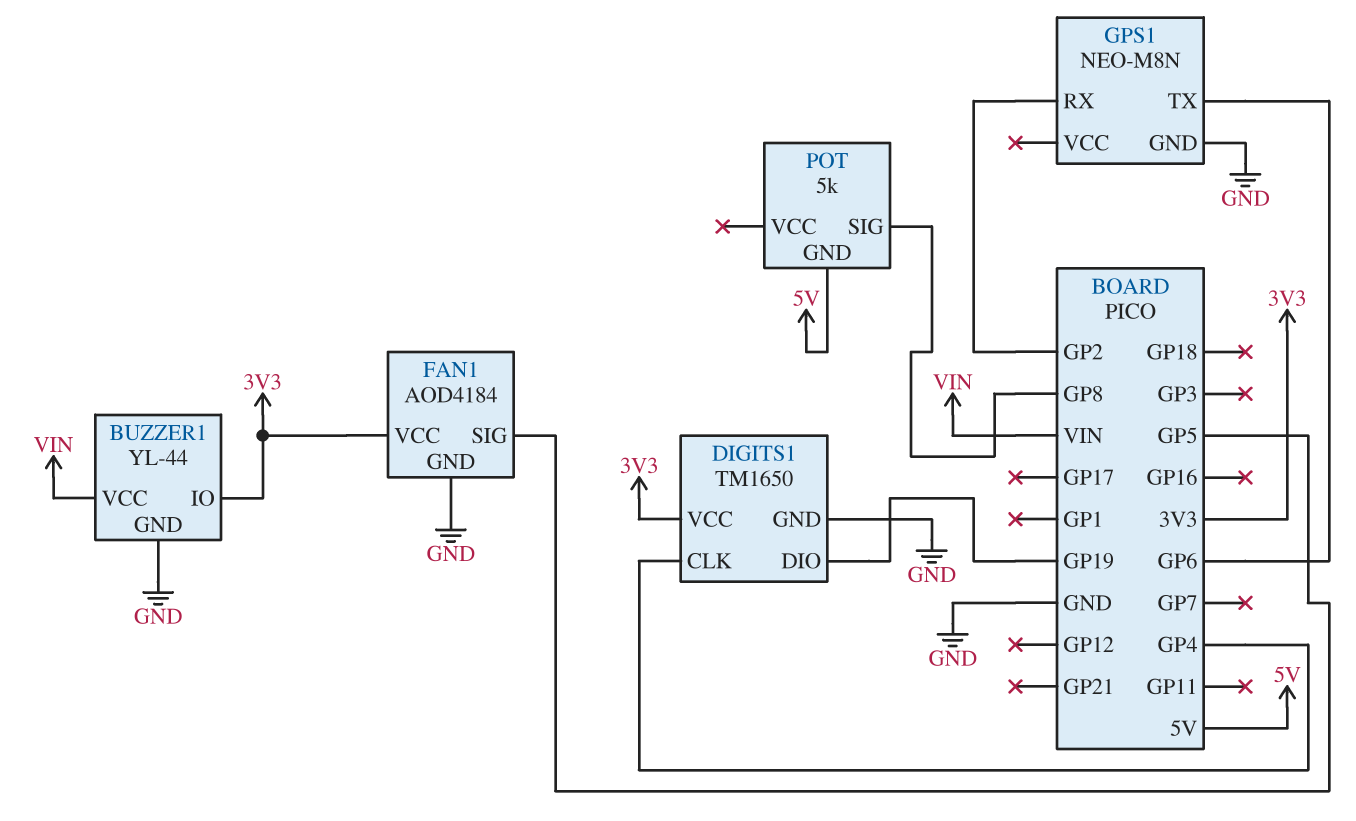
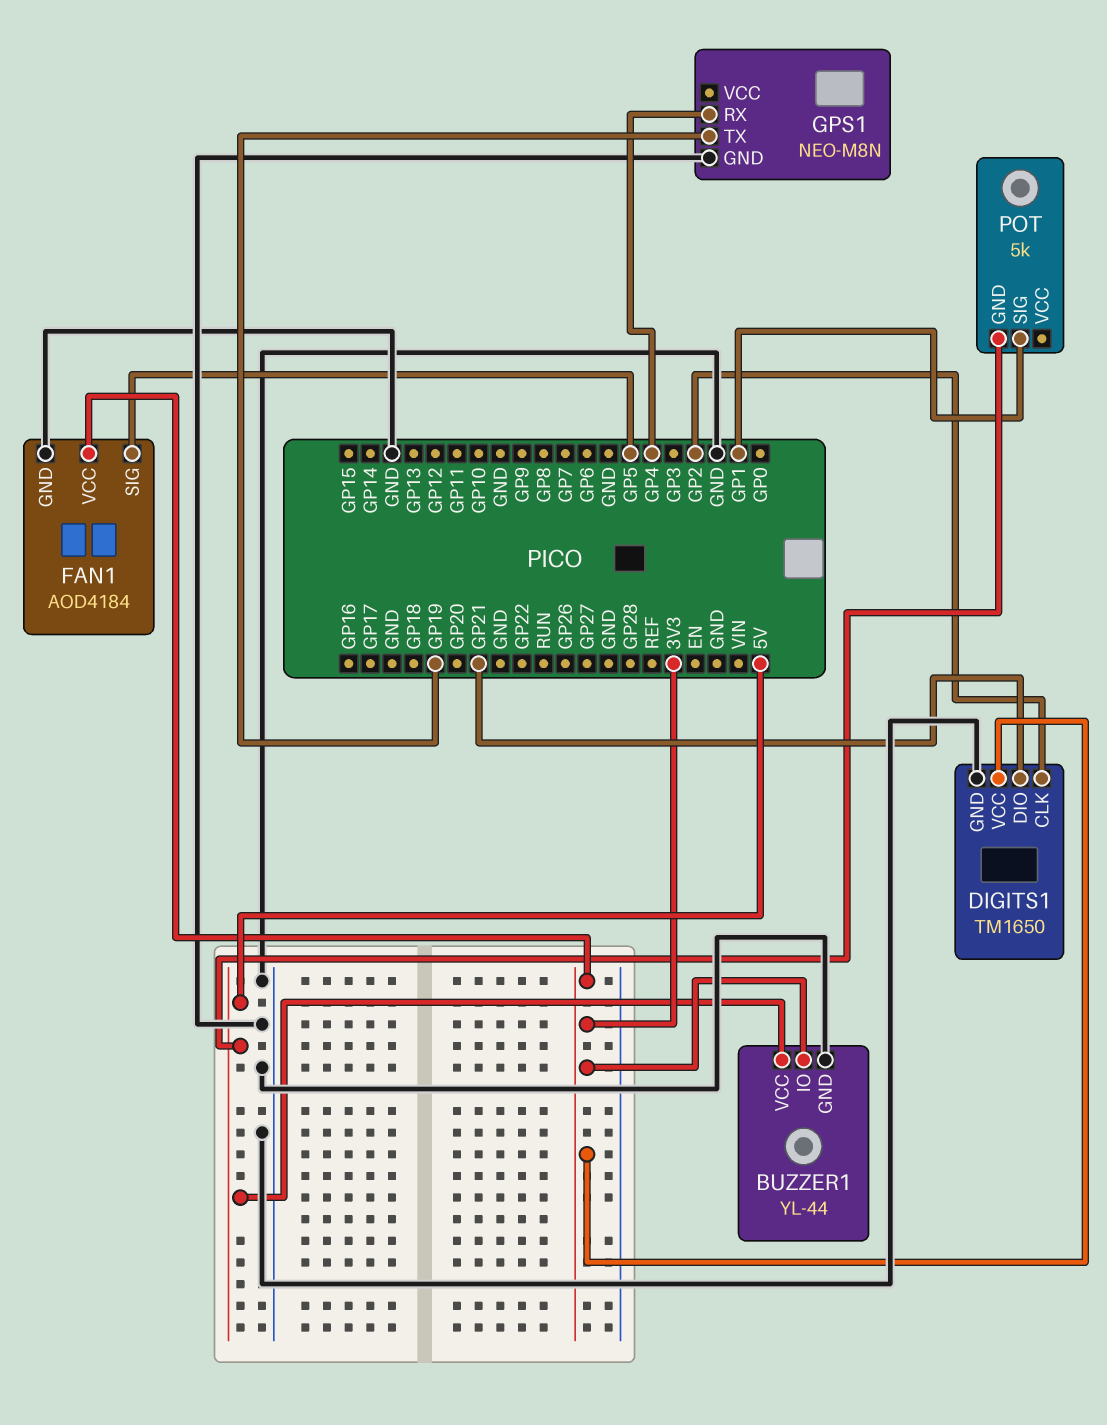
BUZZER1 pin VCC: VIN -> 5V
DIGITS1 pin CLK: GP4 -> GP2
DIGITS1 pin DIO: GP19 -> GP21
GPS1 pin RX: GP2 -> GP4
GPS1 pin TX: GP6 -> GP19
POT pin SIG: GP8 -> GP1

